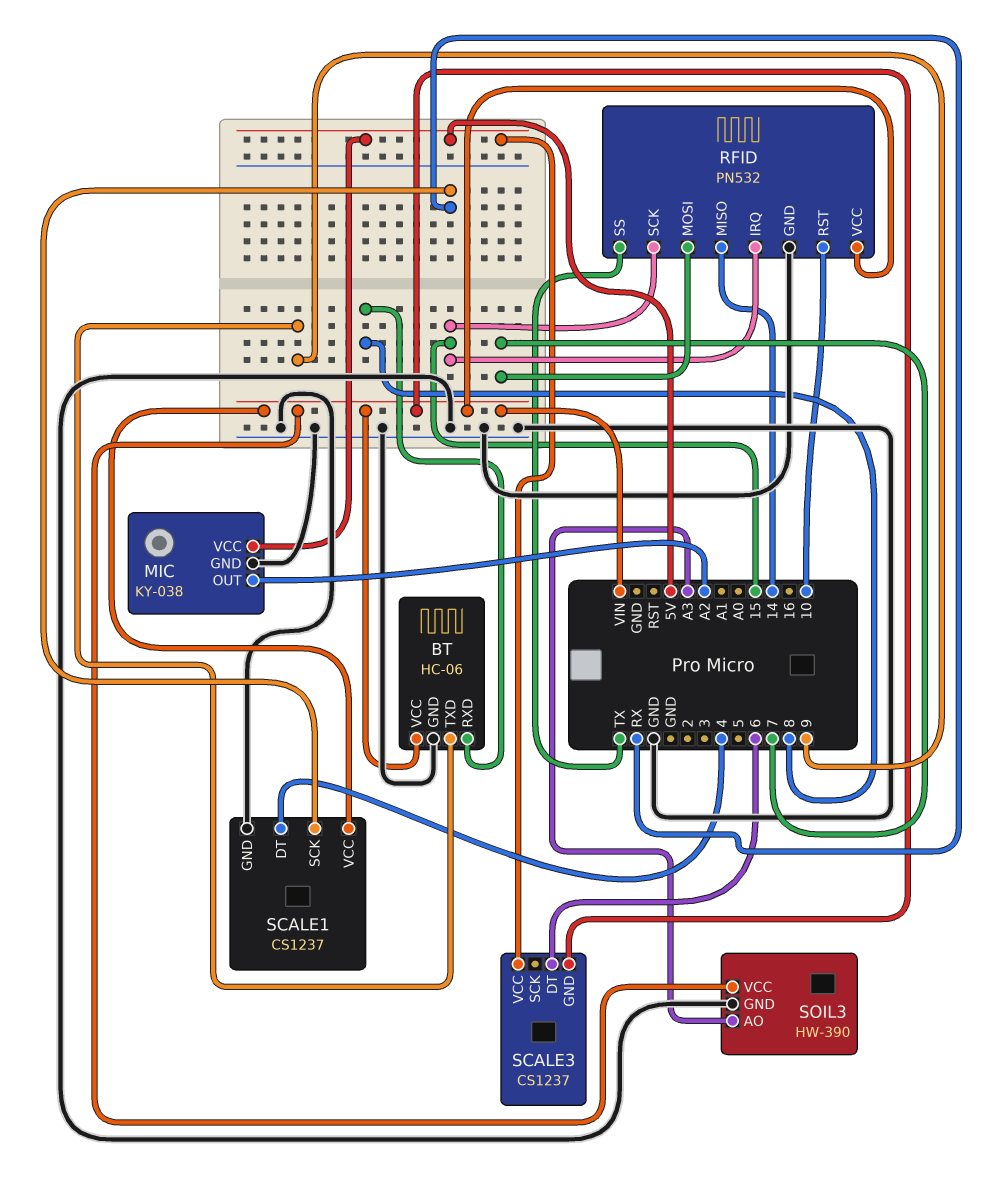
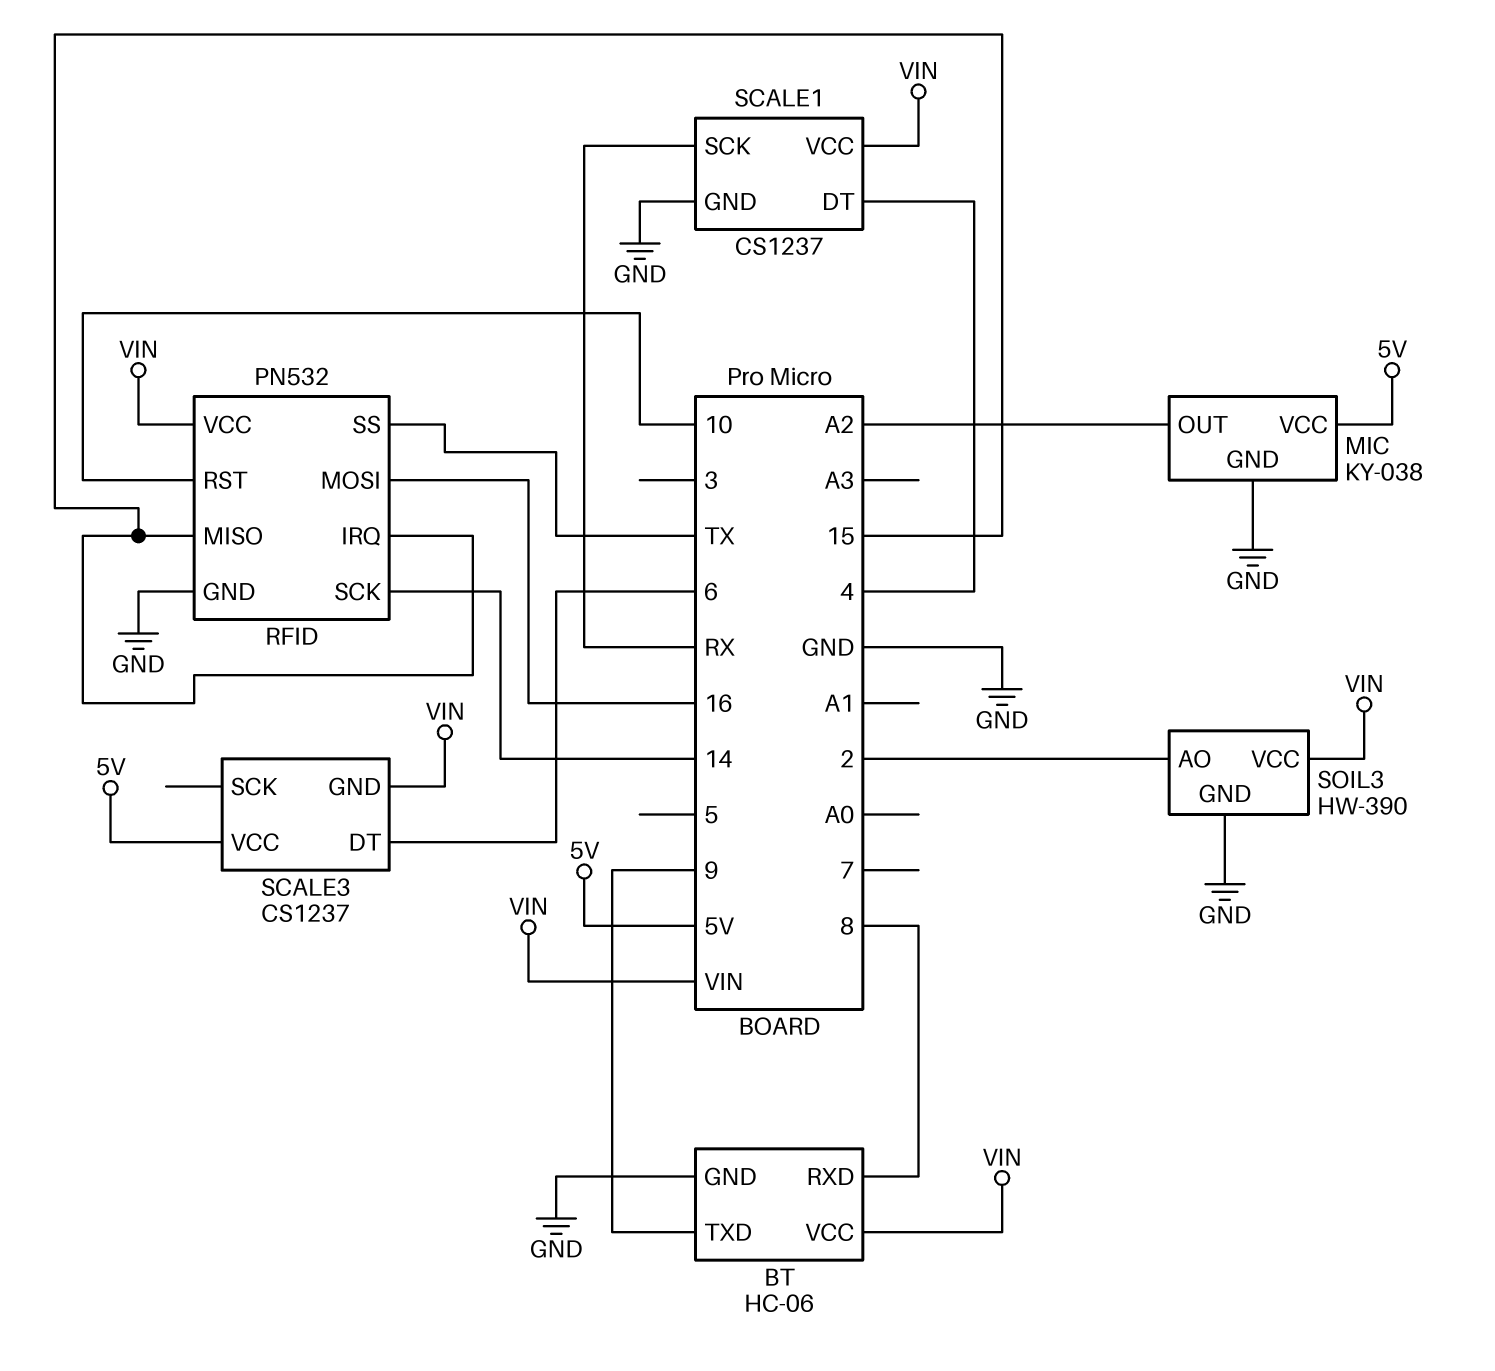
RFID pin MISO: 14 -> 15
RFID pin MOSI: 7 -> 16
RFID pin SCK: 15 -> 14
SOIL3 pin AO: A3 -> 2

